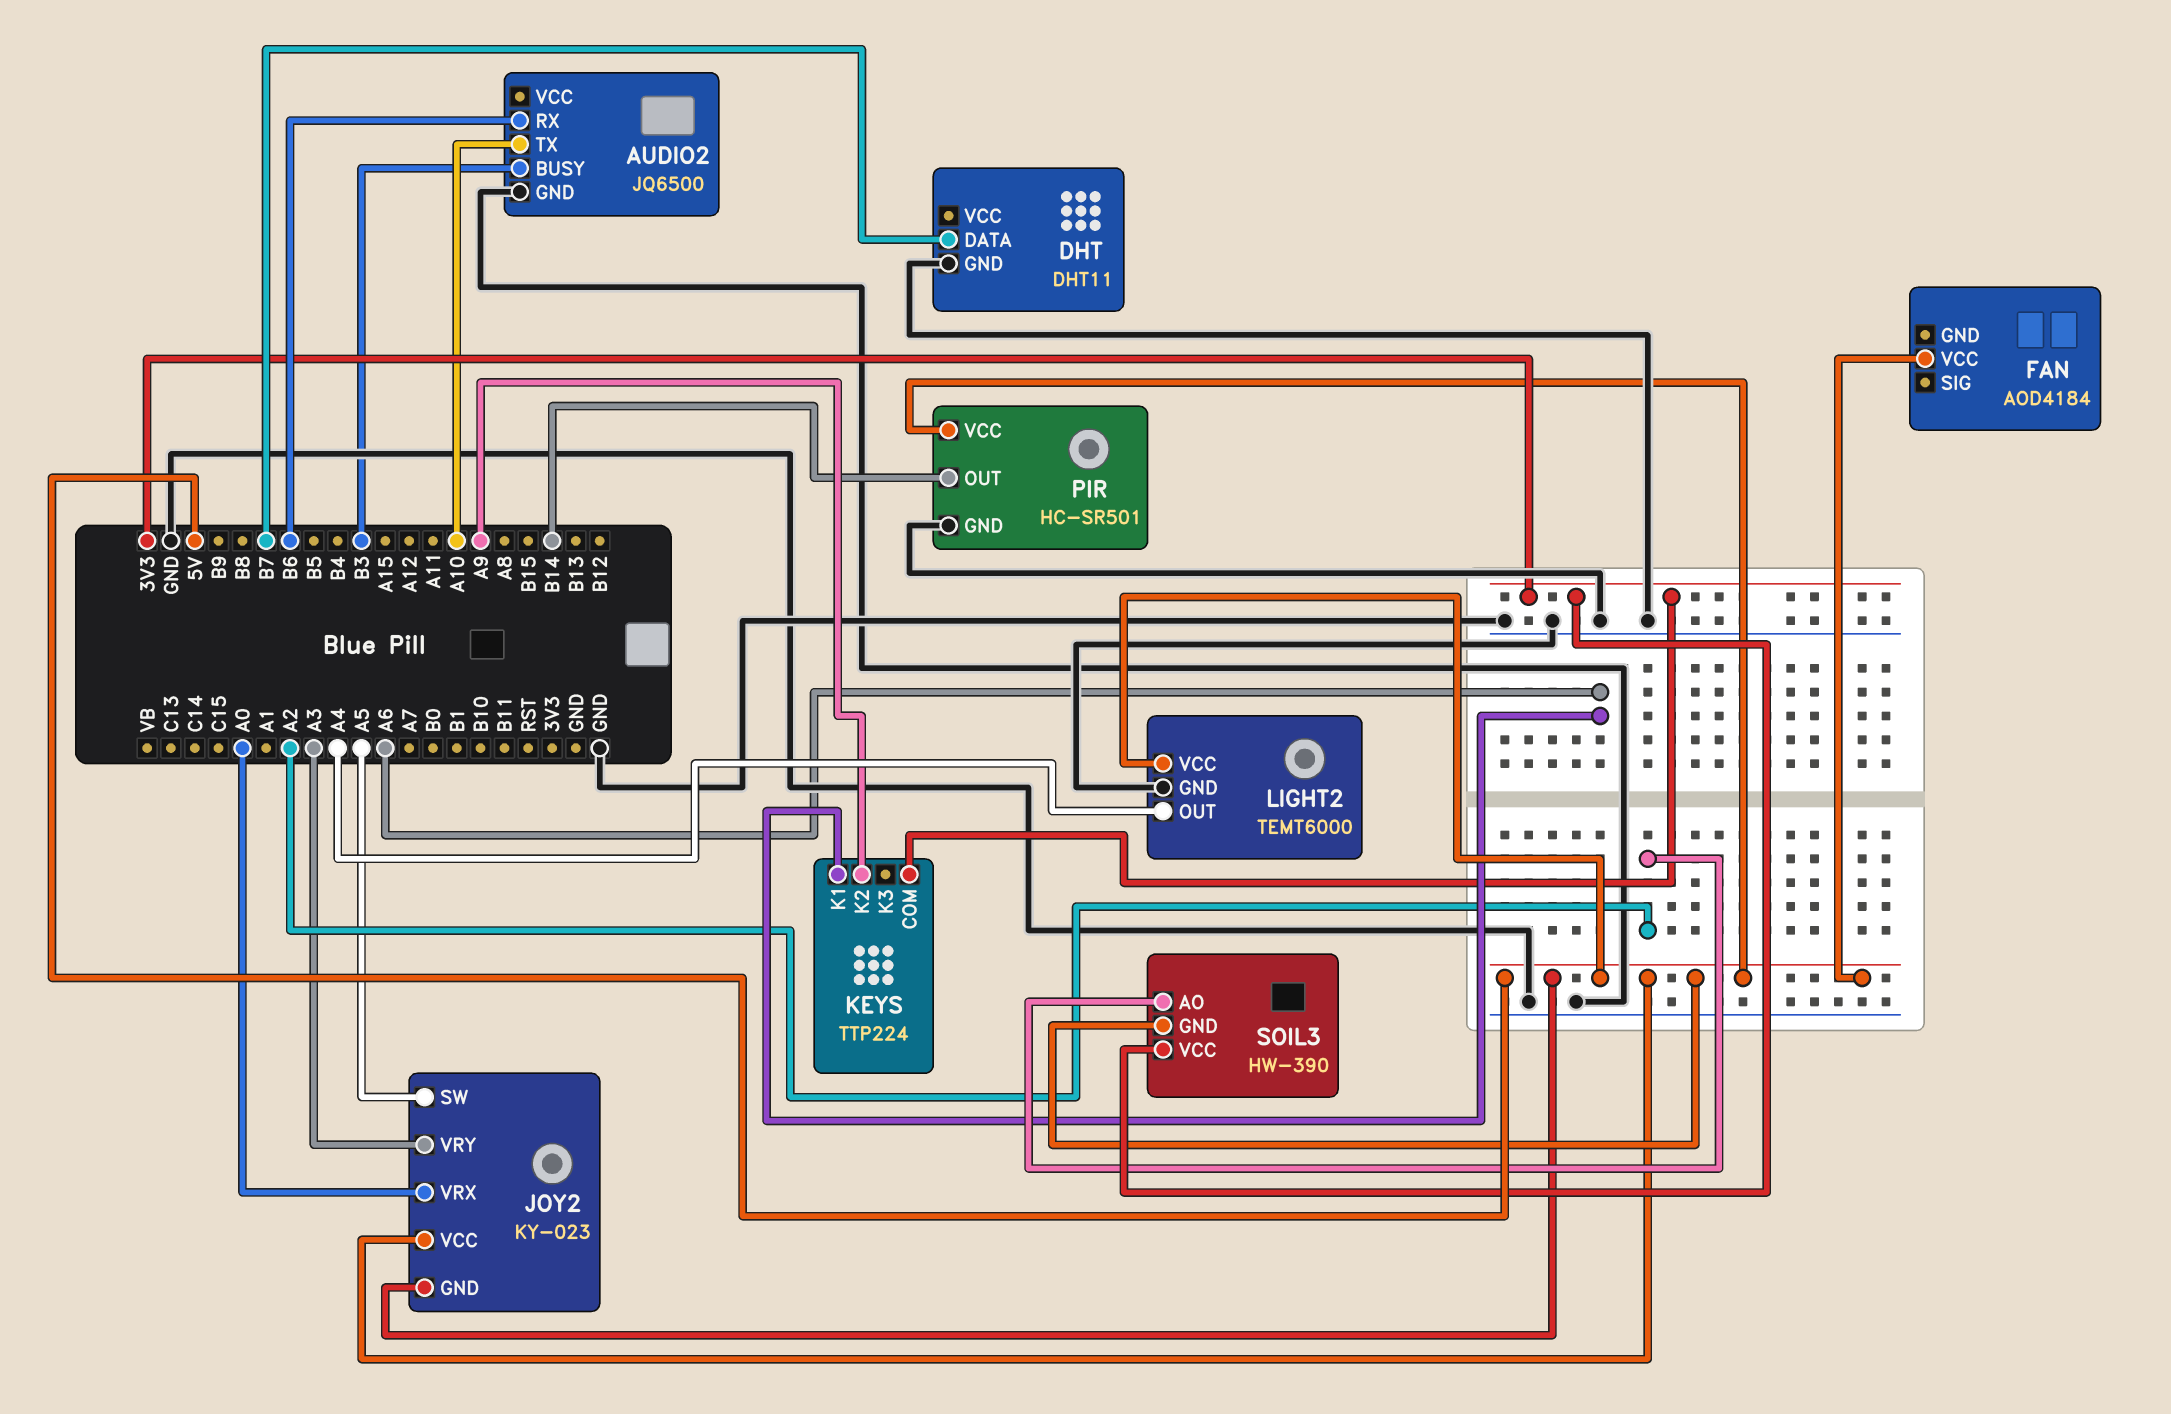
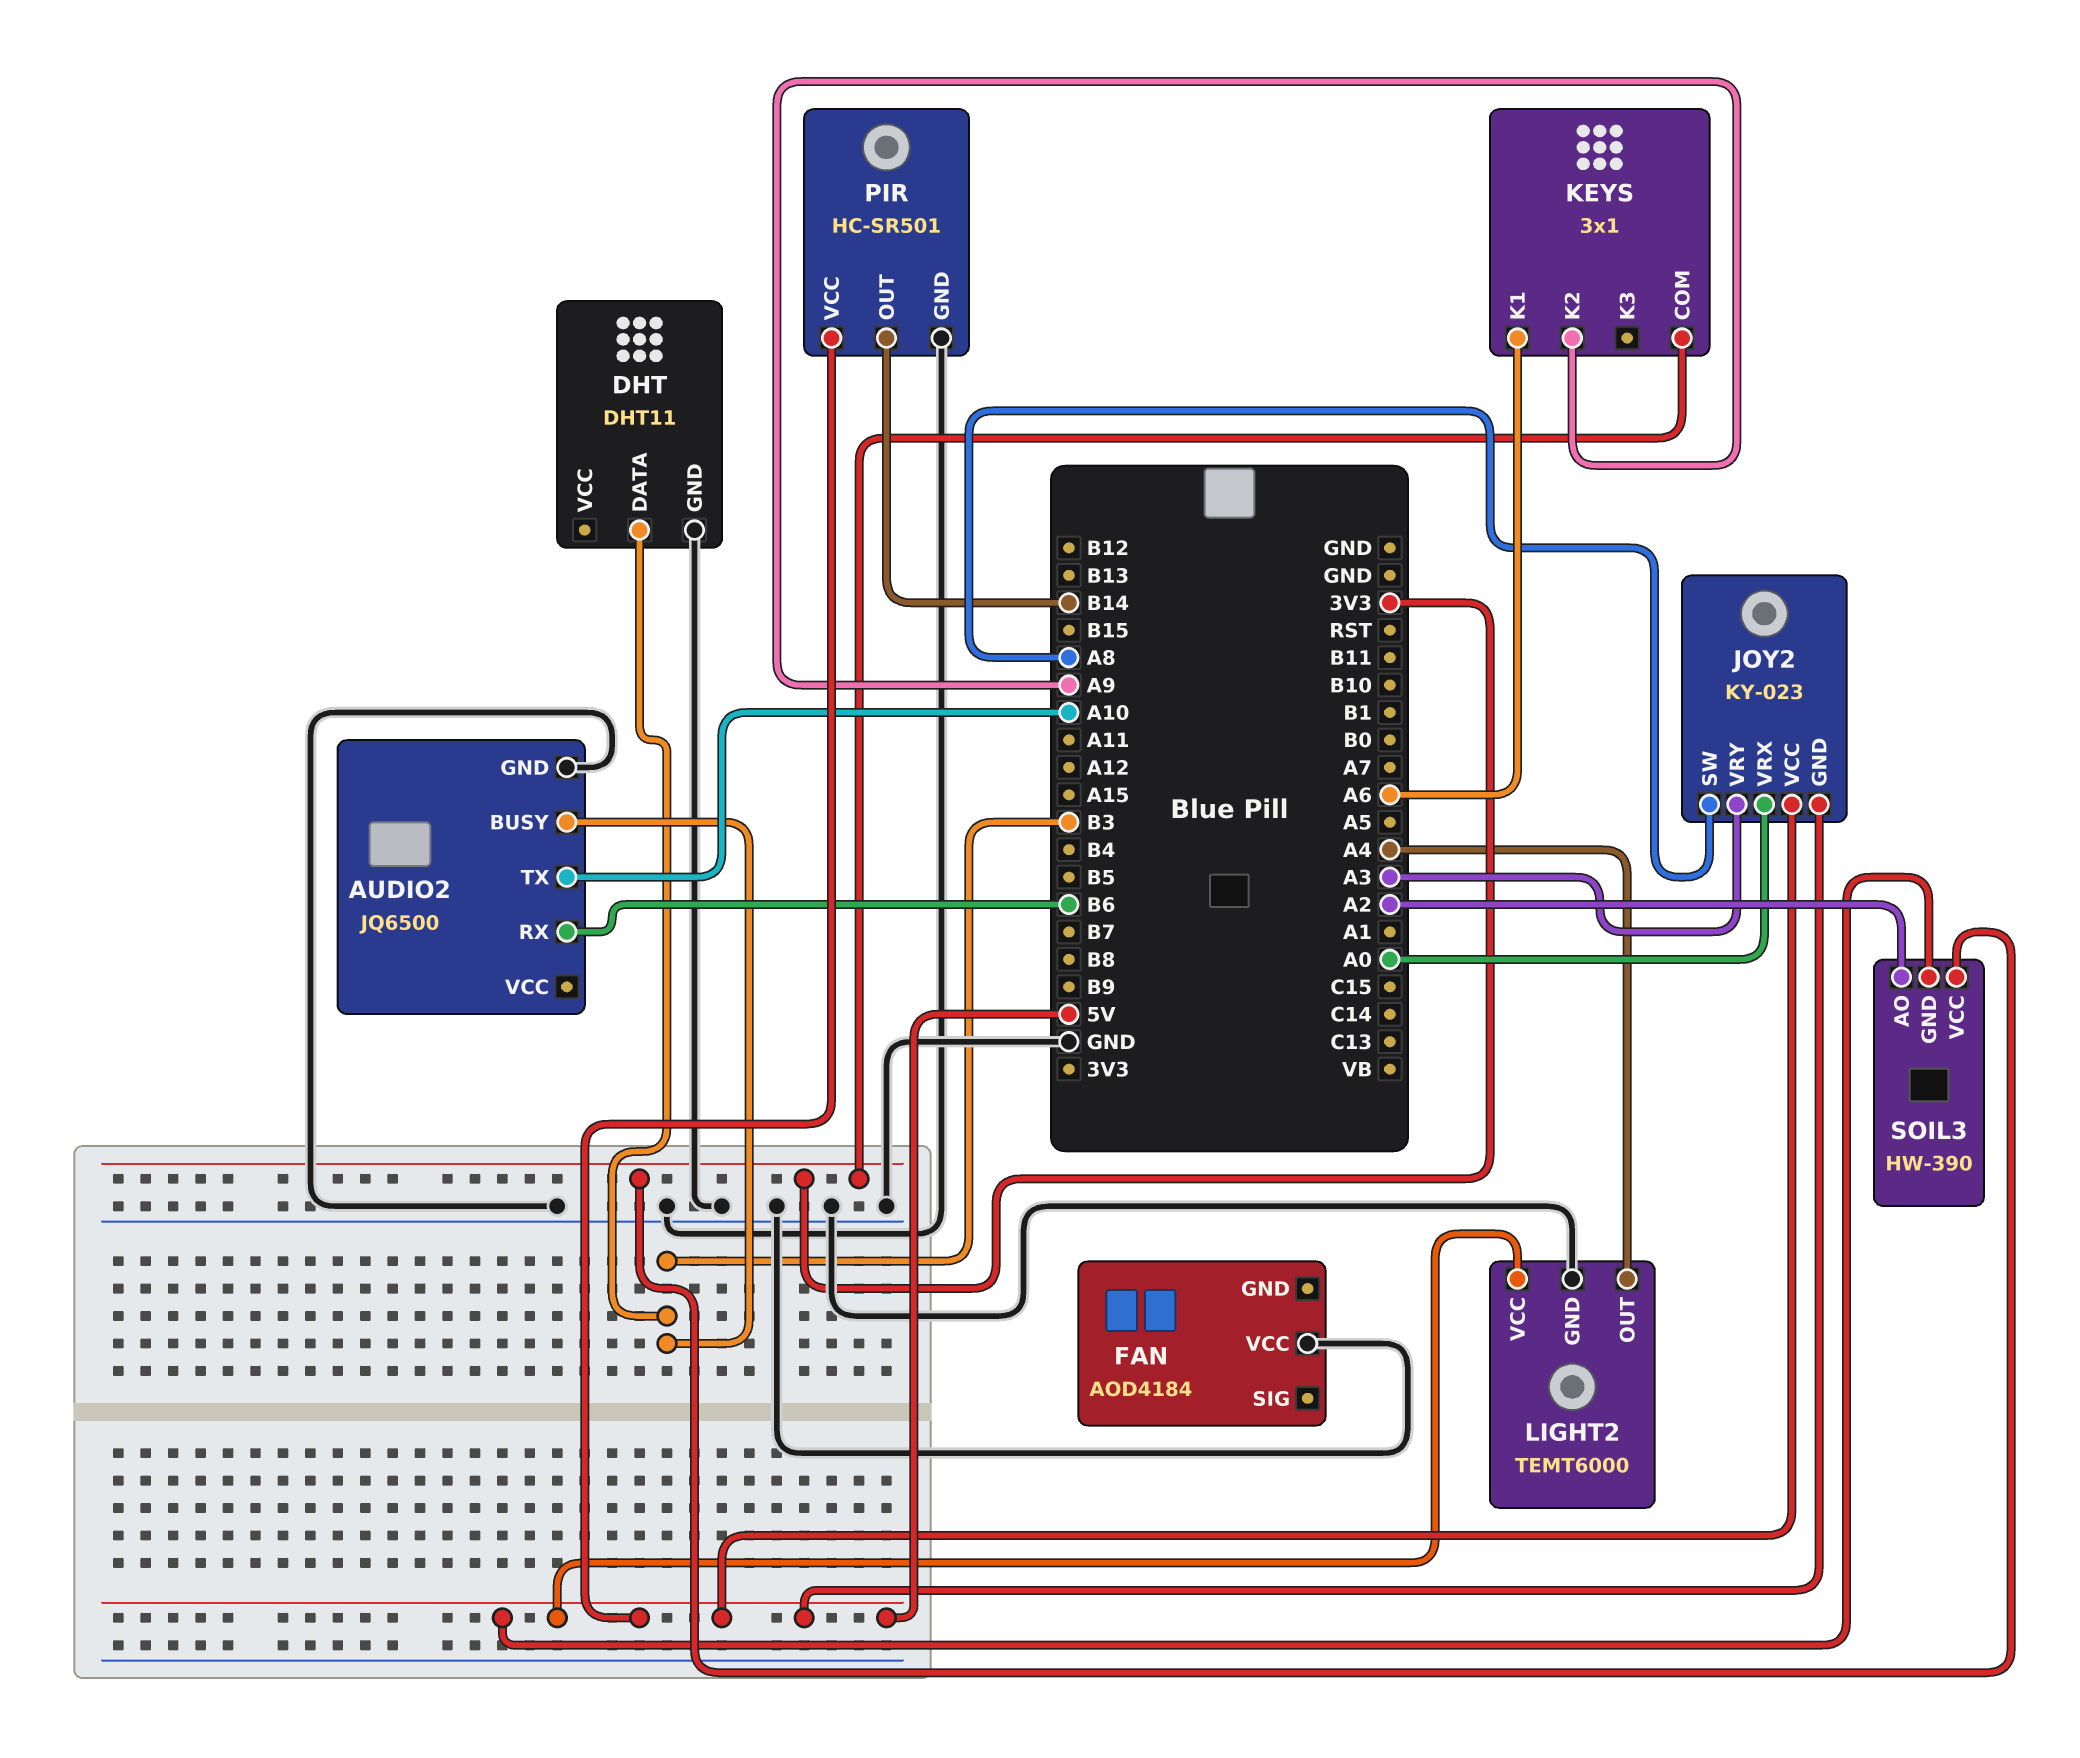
DHT pin DATA: B7 -> B3
FAN pin VCC: 5V -> GND
JOY2 pin SW: A5 -> A8
KEYS: TTP224 -> 3x1

